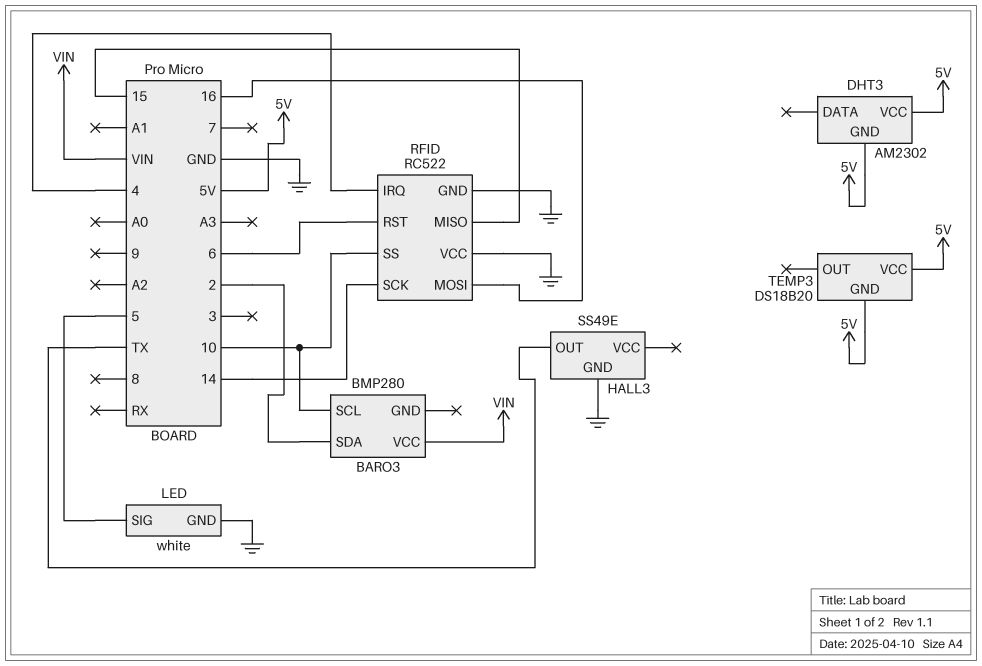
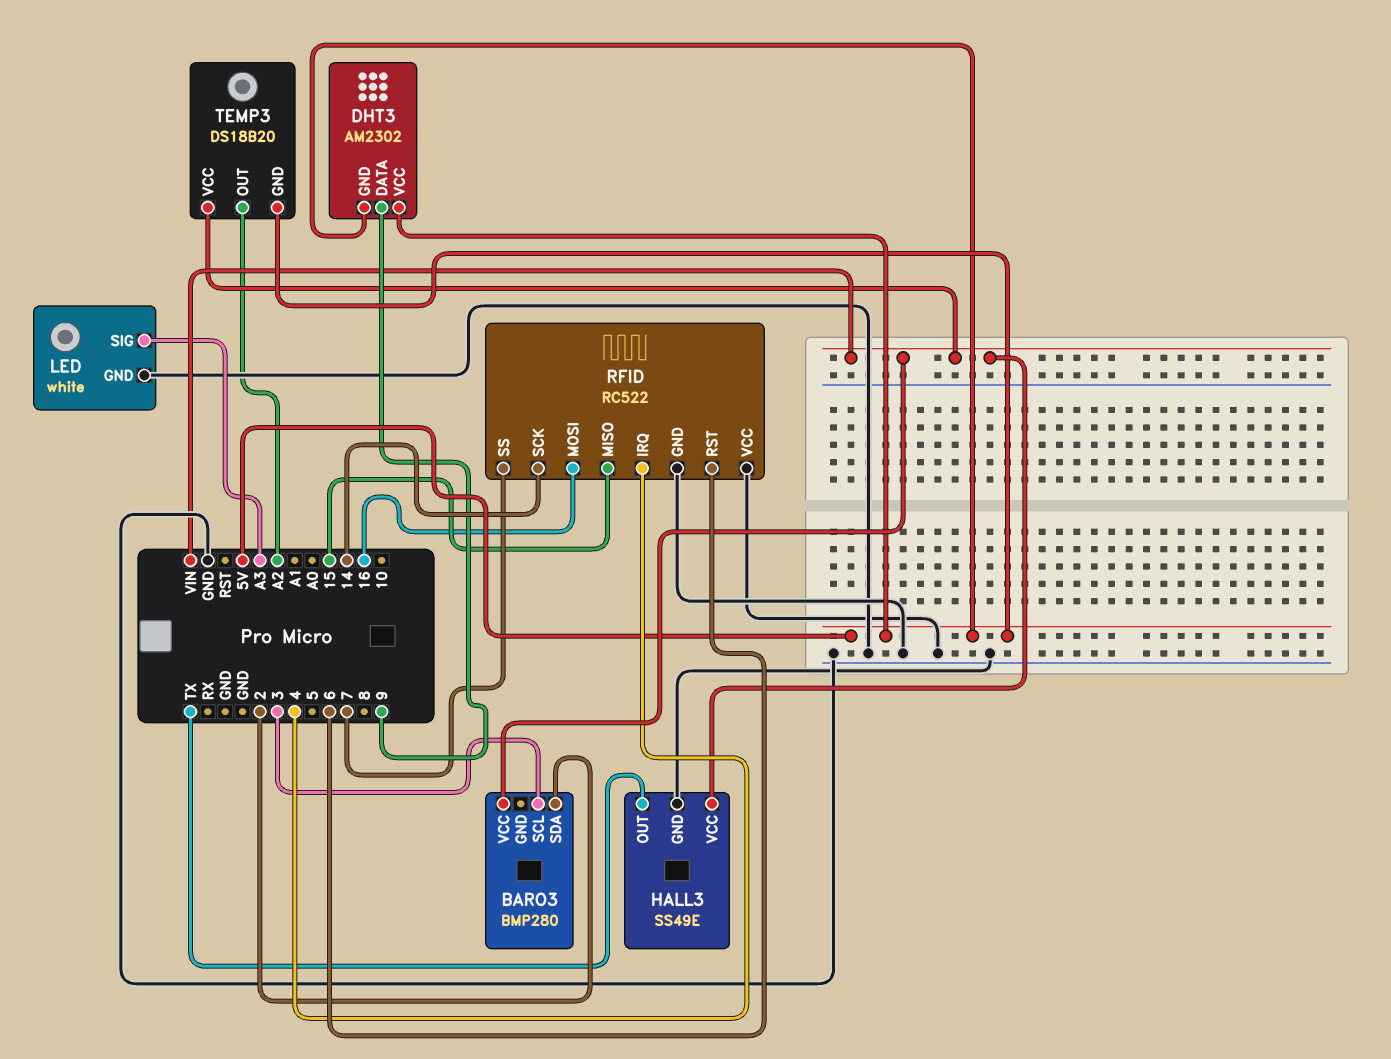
BARO3 pin SCL: 10 -> 3
DHT3 pin DATA: none -> 9
HALL3 pin VCC: none -> VIN
LED pin SIG: 5 -> A3
RFID pin SS: 10 -> 7
TEMP3 pin OUT: none -> A2
TEMP3 pin VCC: 5V -> VIN

